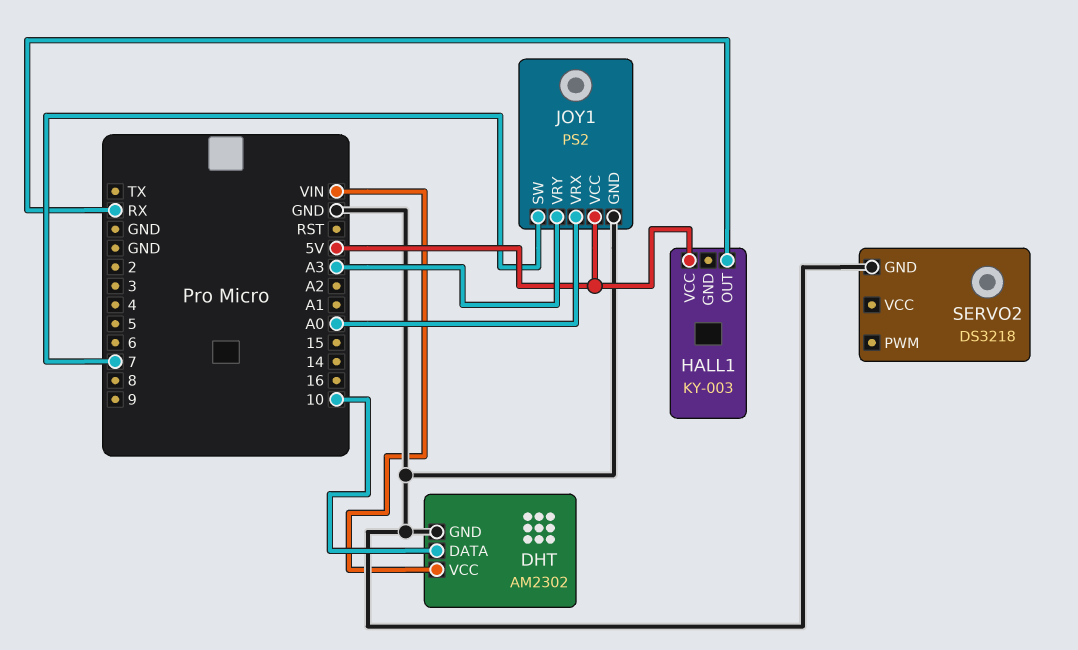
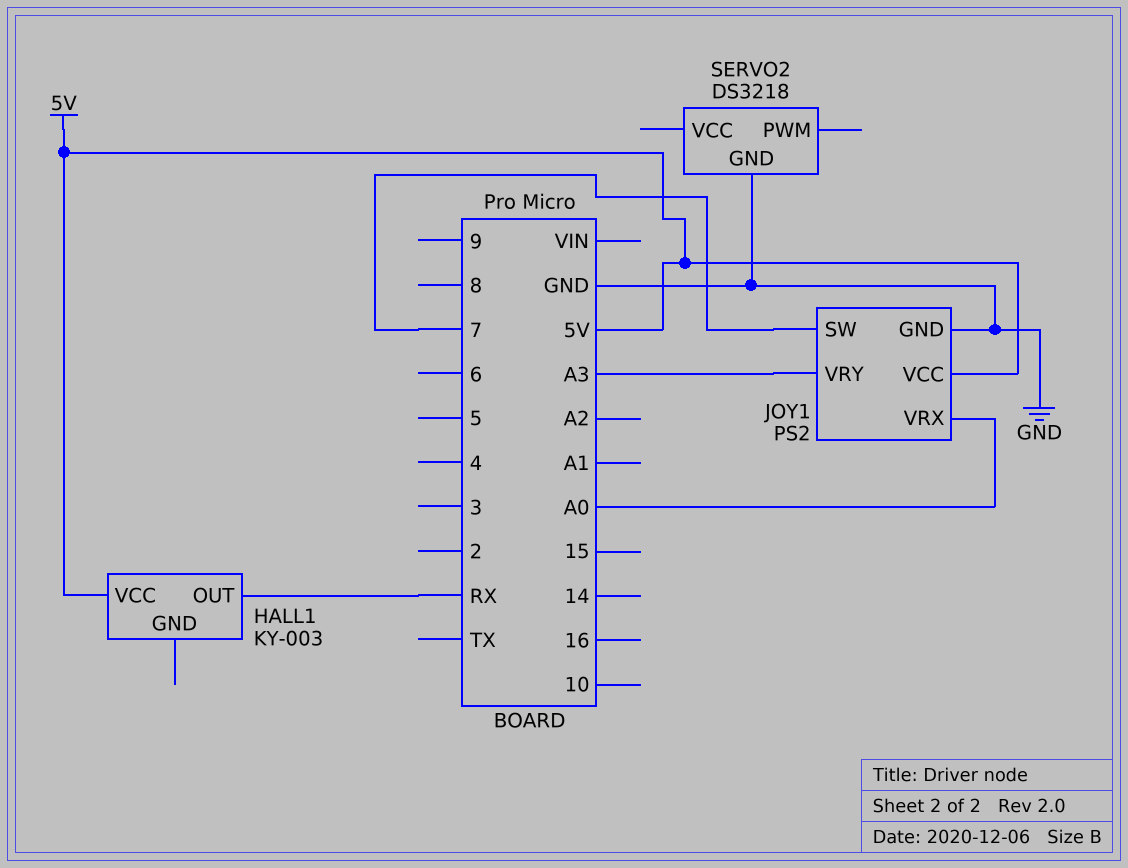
DHT: AM2302 -> none
DHT pin DATA: 10 -> none
DHT pin GND: GND -> none
DHT pin VCC: VIN -> none

